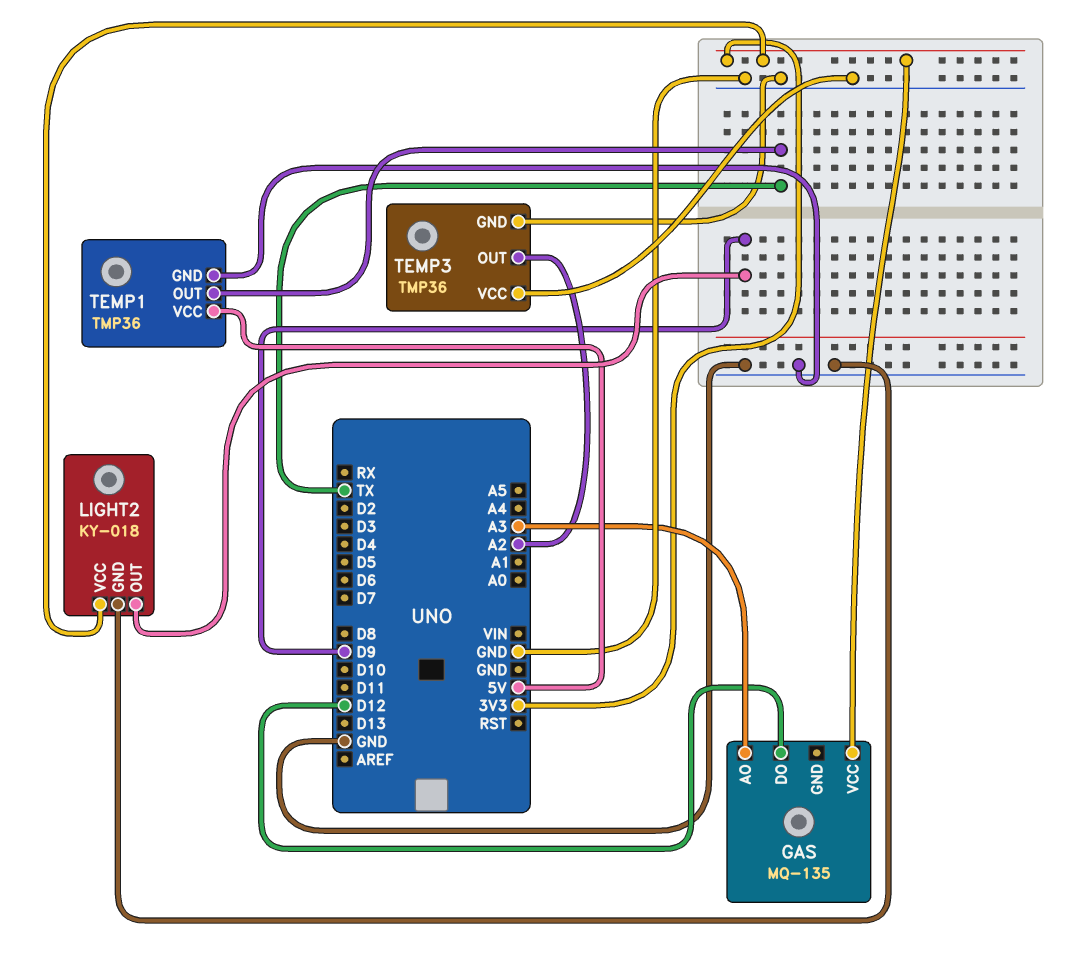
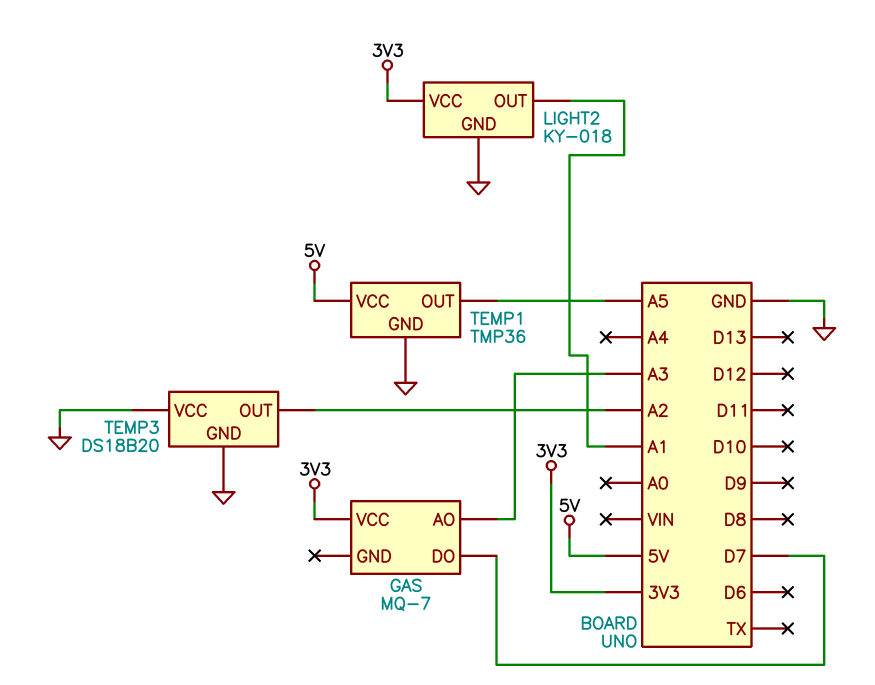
GAS: MQ-135 -> MQ-7
GAS pin DO: D12 -> D7
LIGHT2 pin OUT: D9 -> A1
TEMP1 pin OUT: TX -> A5
TEMP3: TMP36 -> DS18B20

